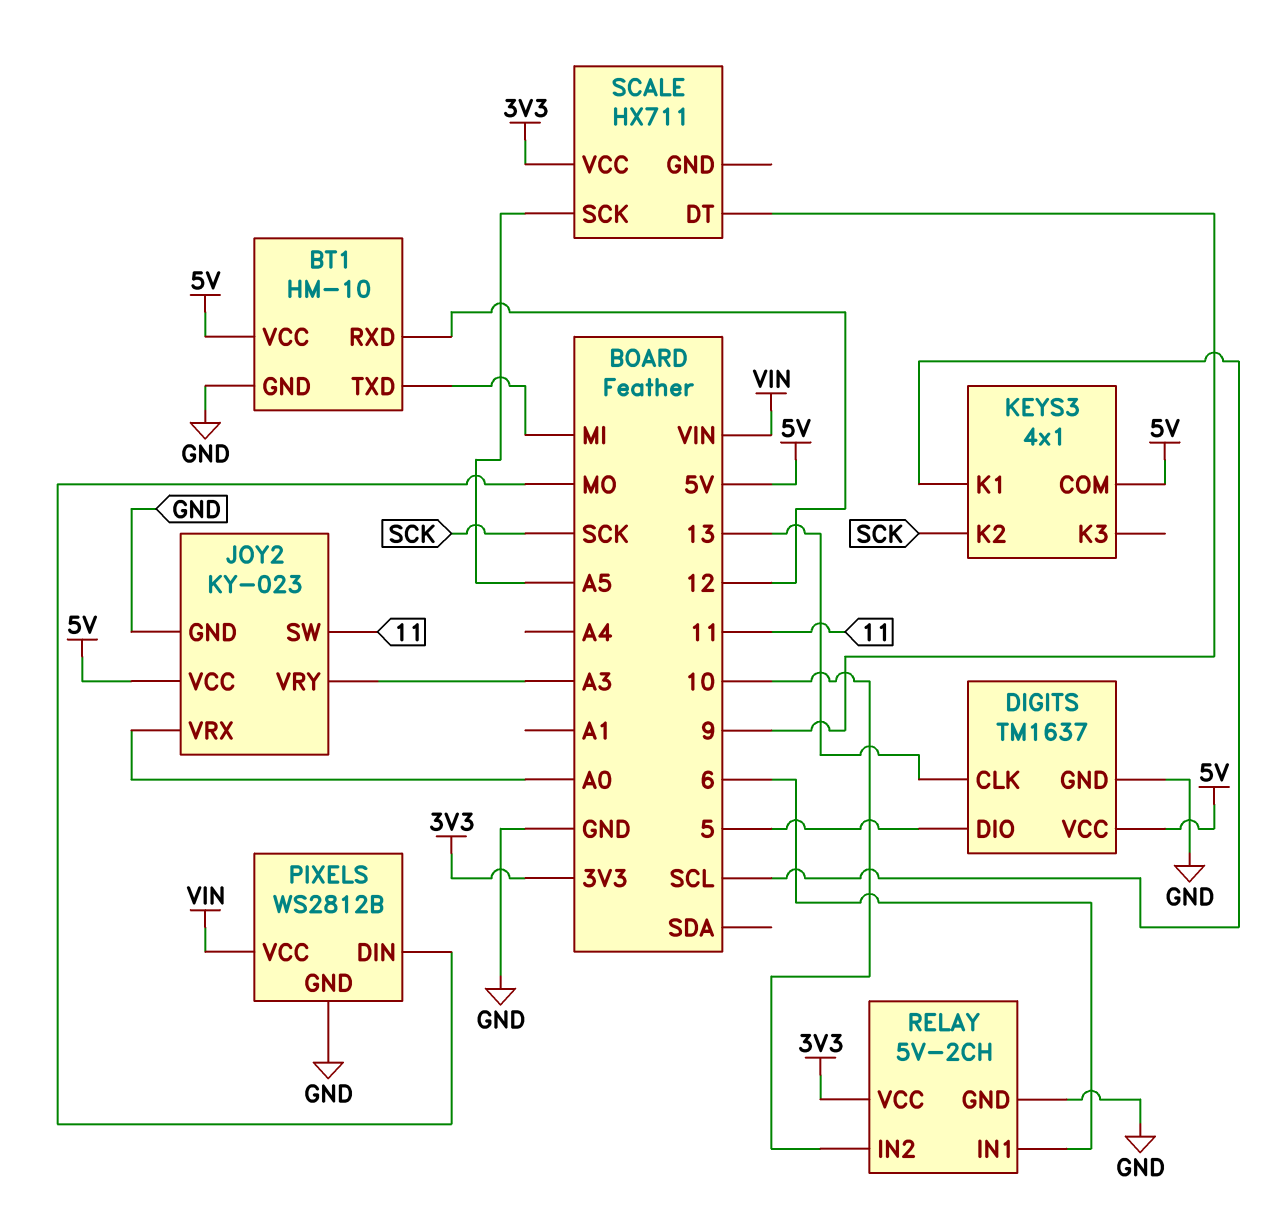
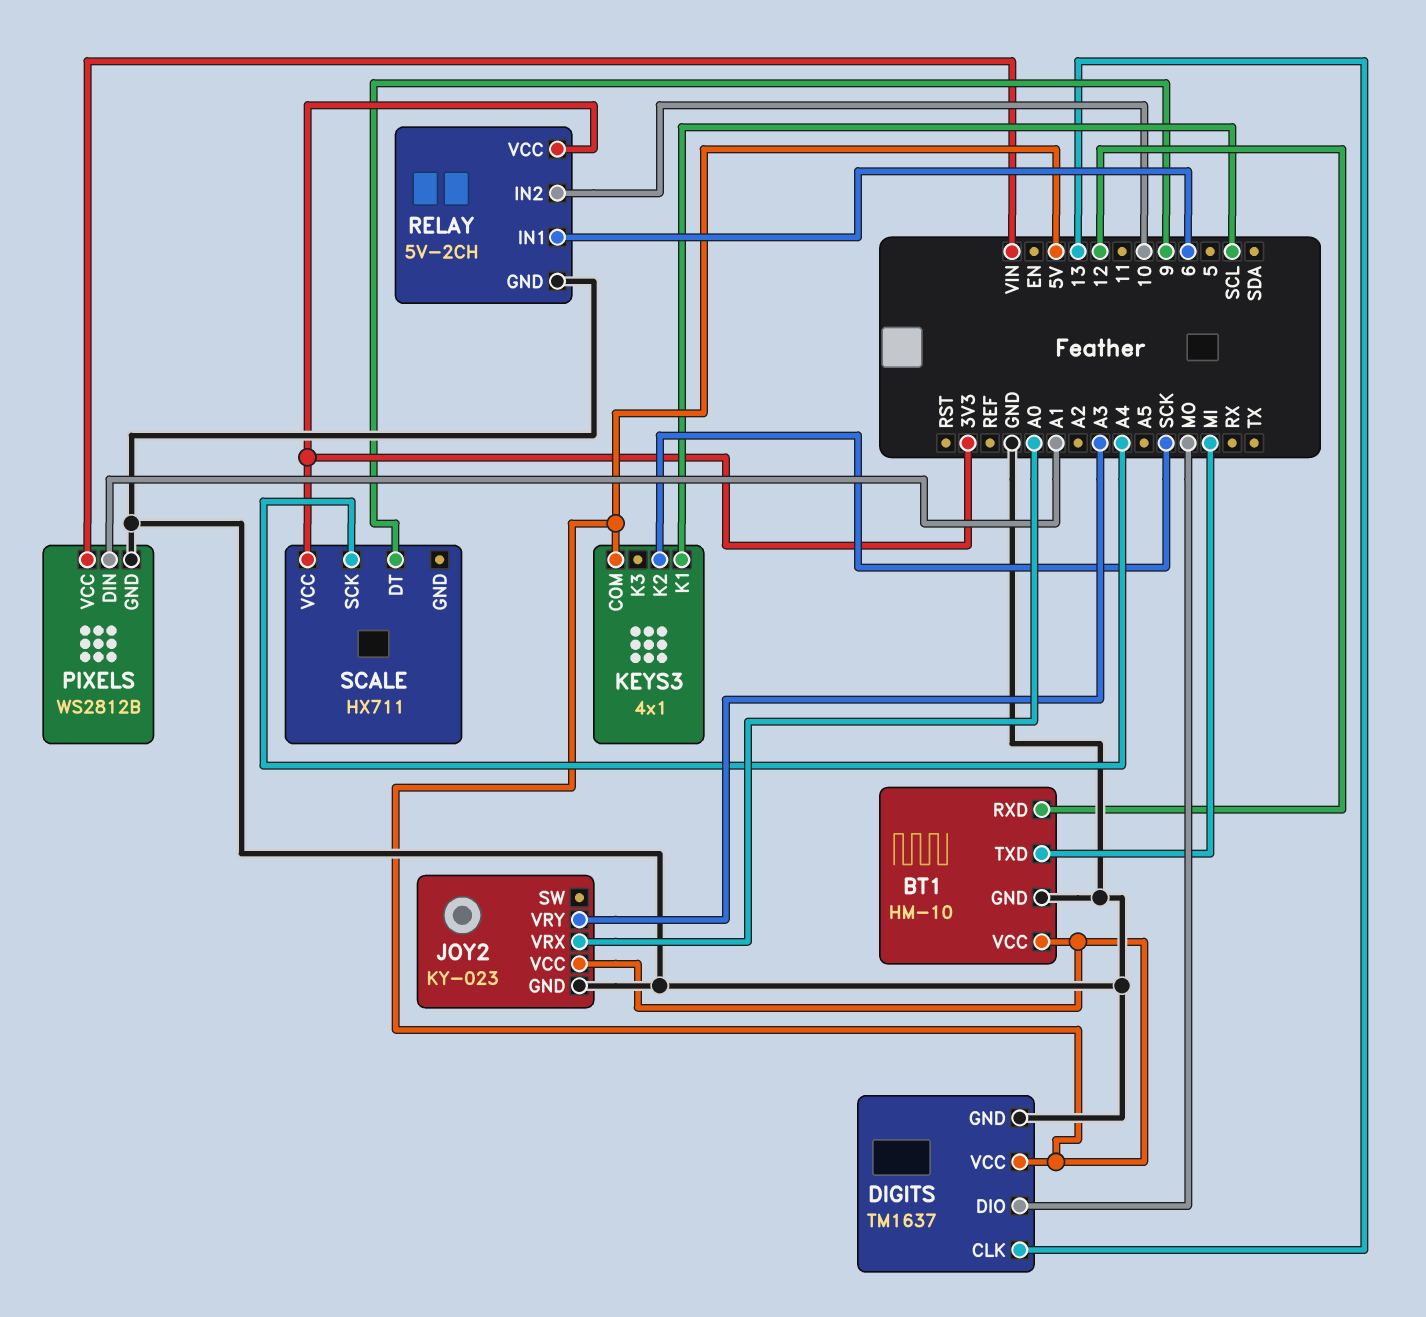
DIGITS pin DIO: 5 -> MO
JOY2 pin SW: 11 -> none
PIXELS pin DIN: MO -> A1
SCALE pin SCK: A5 -> A4

